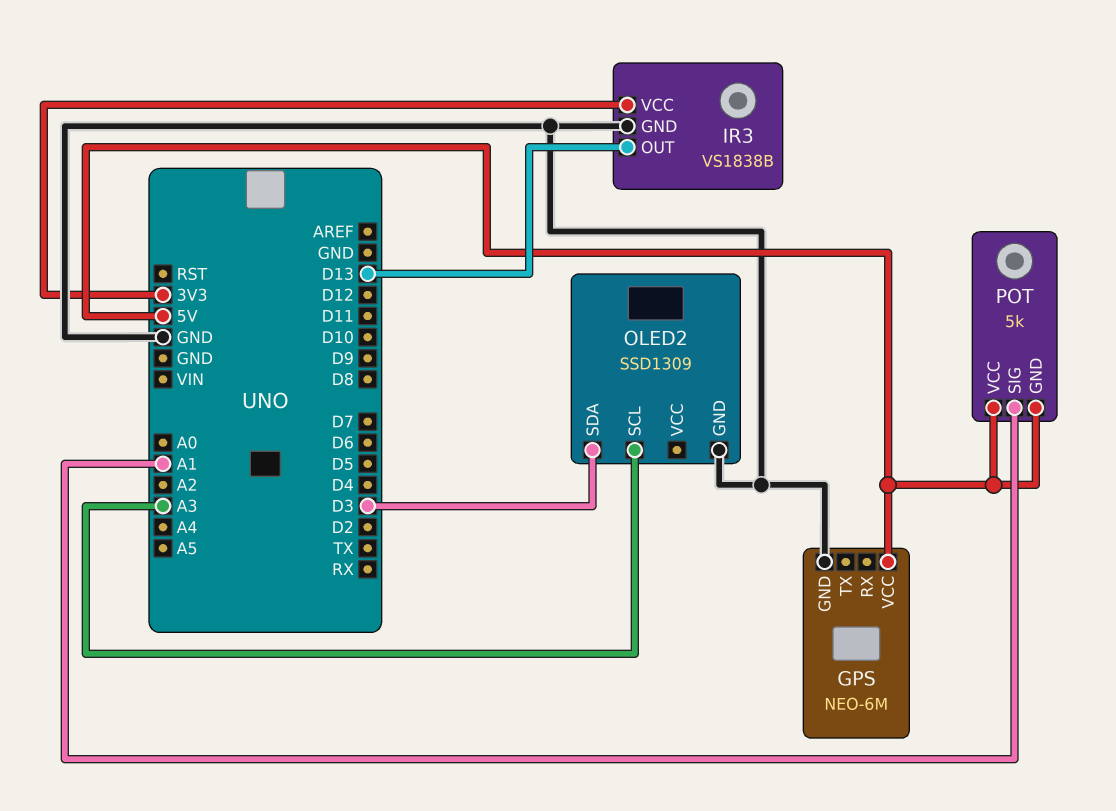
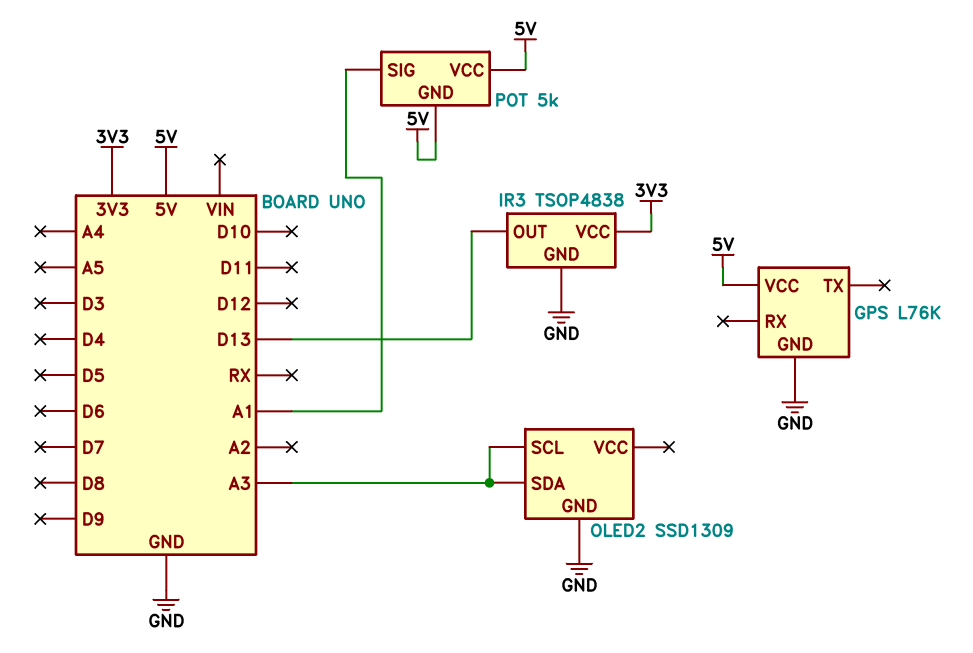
GPS: NEO-6M -> L76K
IR3: VS1838B -> TSOP4838
OLED2 pin SDA: D3 -> A3

